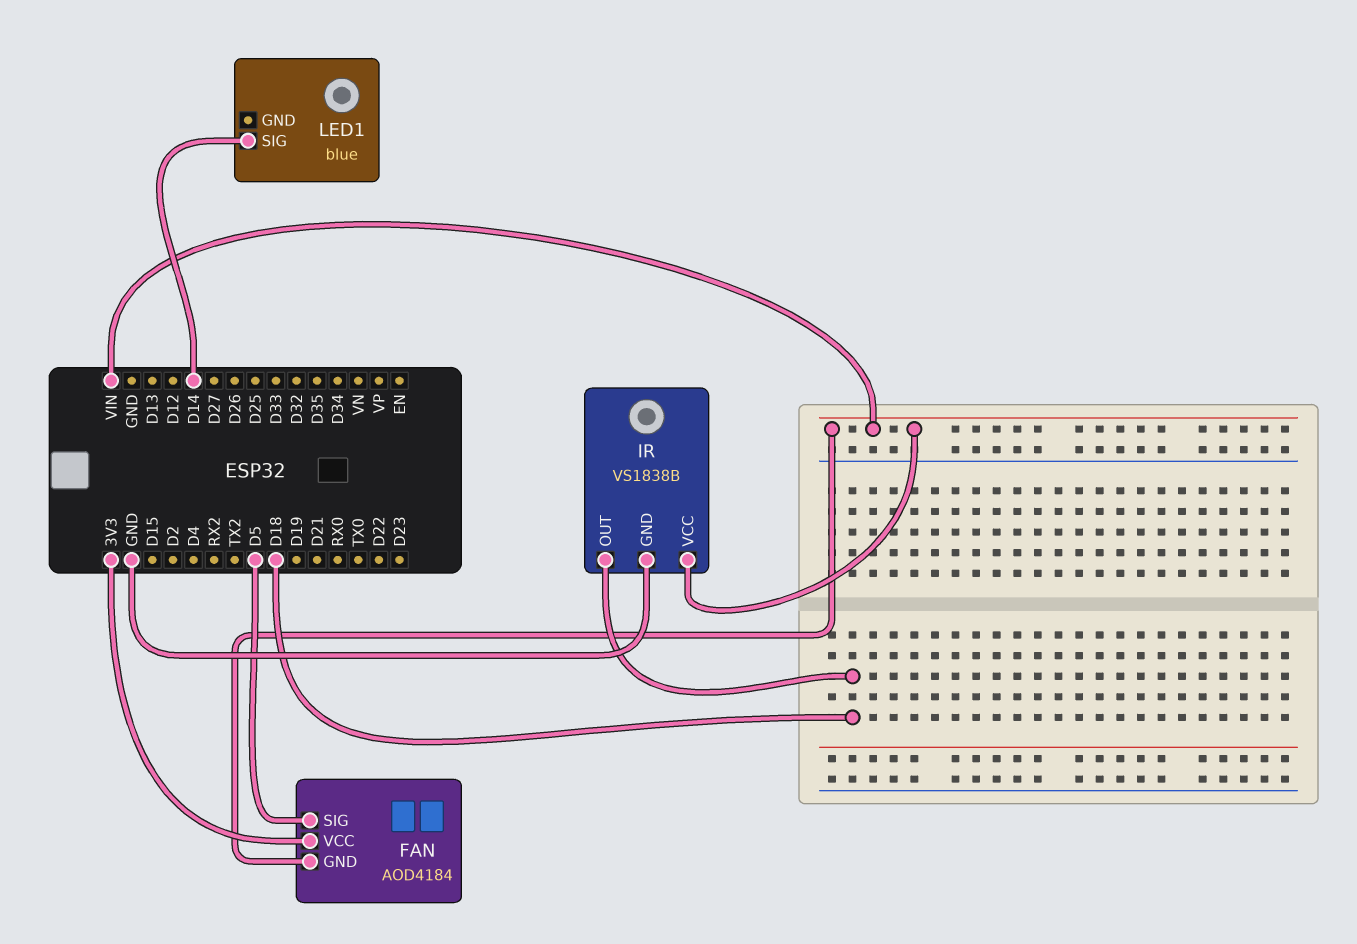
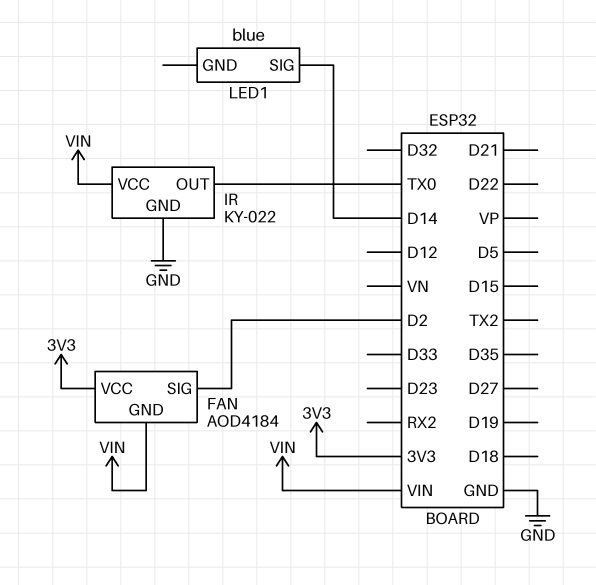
FAN pin SIG: D5 -> D2
IR: VS1838B -> KY-022
IR pin OUT: D18 -> TX0

